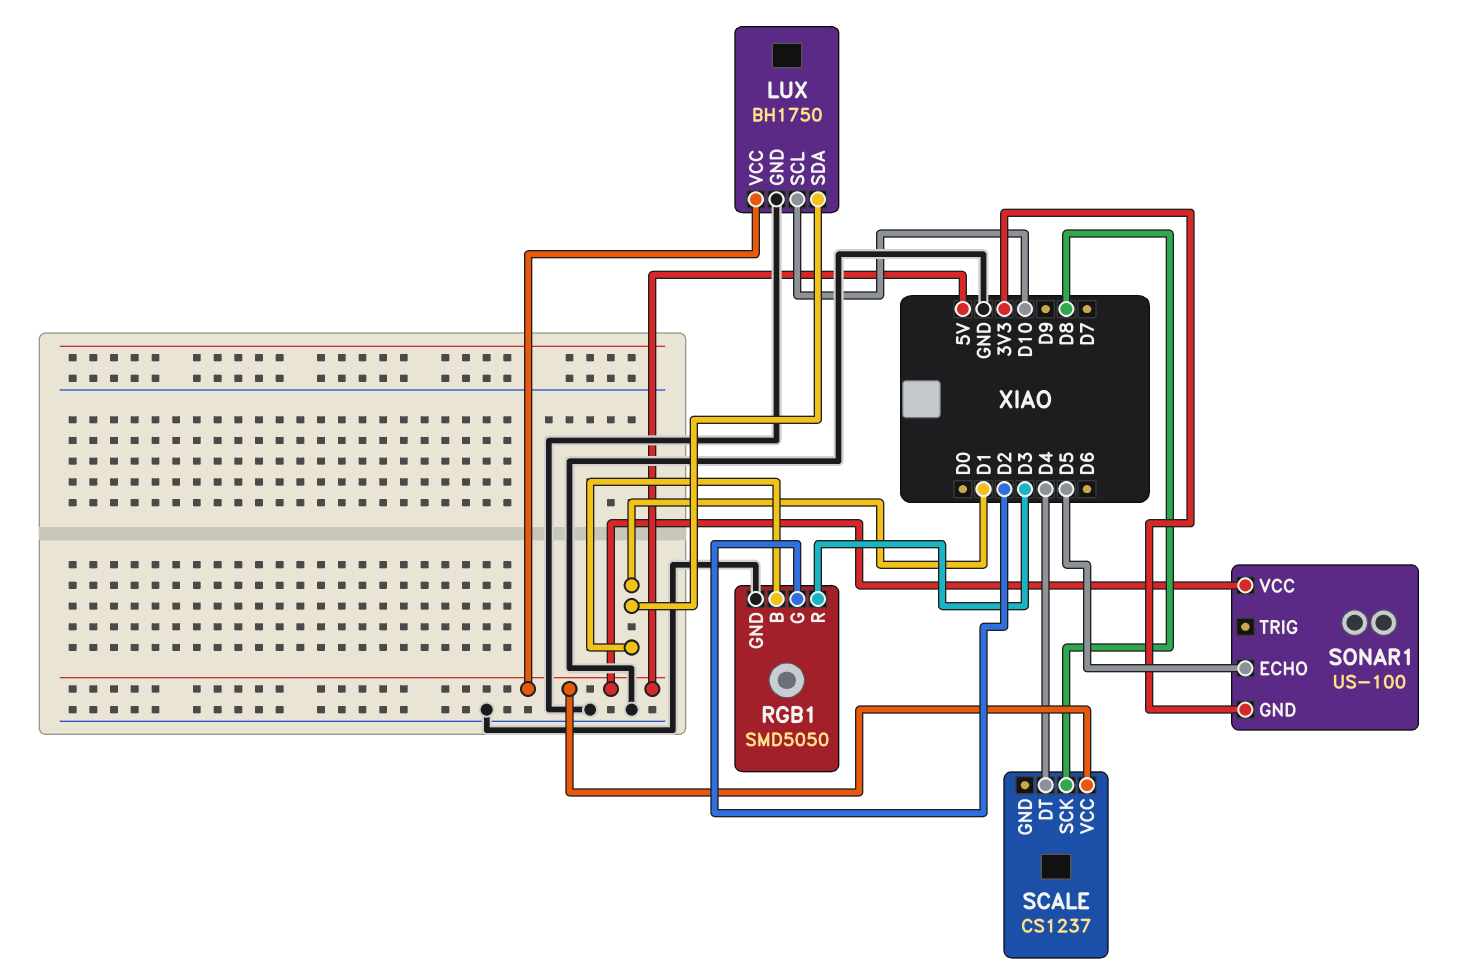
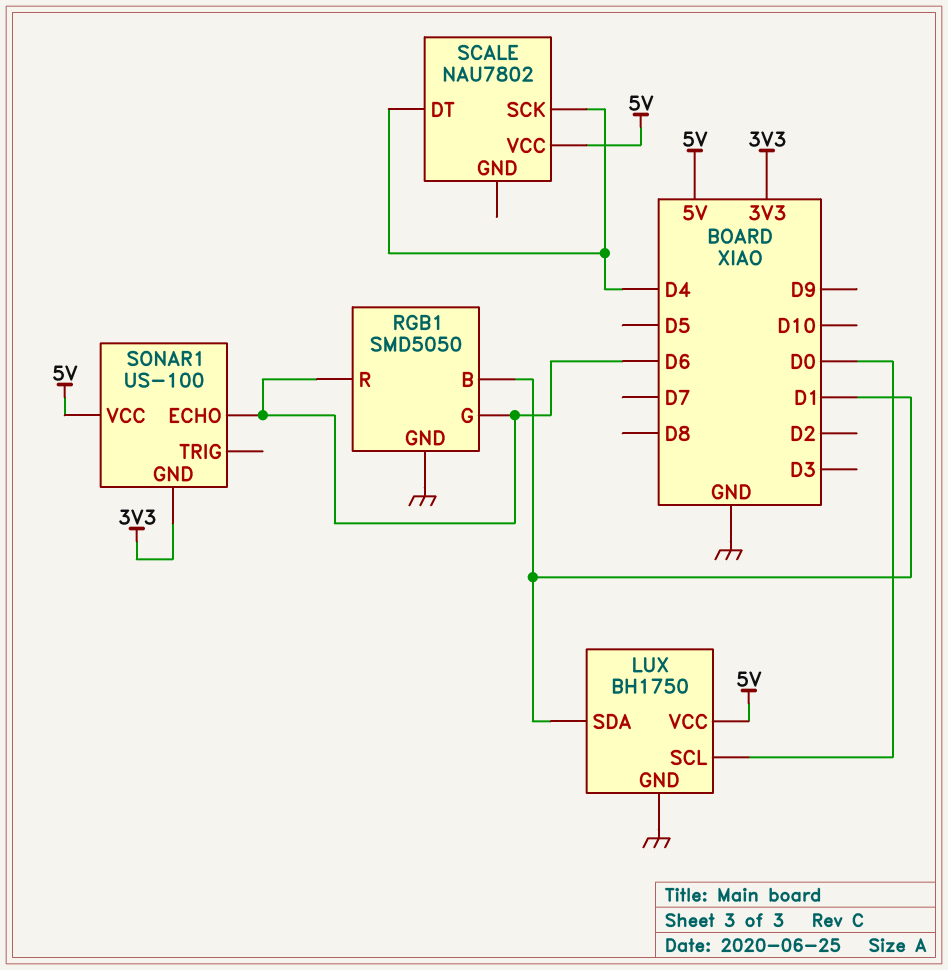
LUX pin SCL: D10 -> D0
RGB1 pin G: D2 -> D6
RGB1 pin R: D3 -> D6
SCALE: CS1237 -> NAU7802
SCALE pin SCK: D8 -> D4
SONAR1 pin ECHO: D5 -> D6

